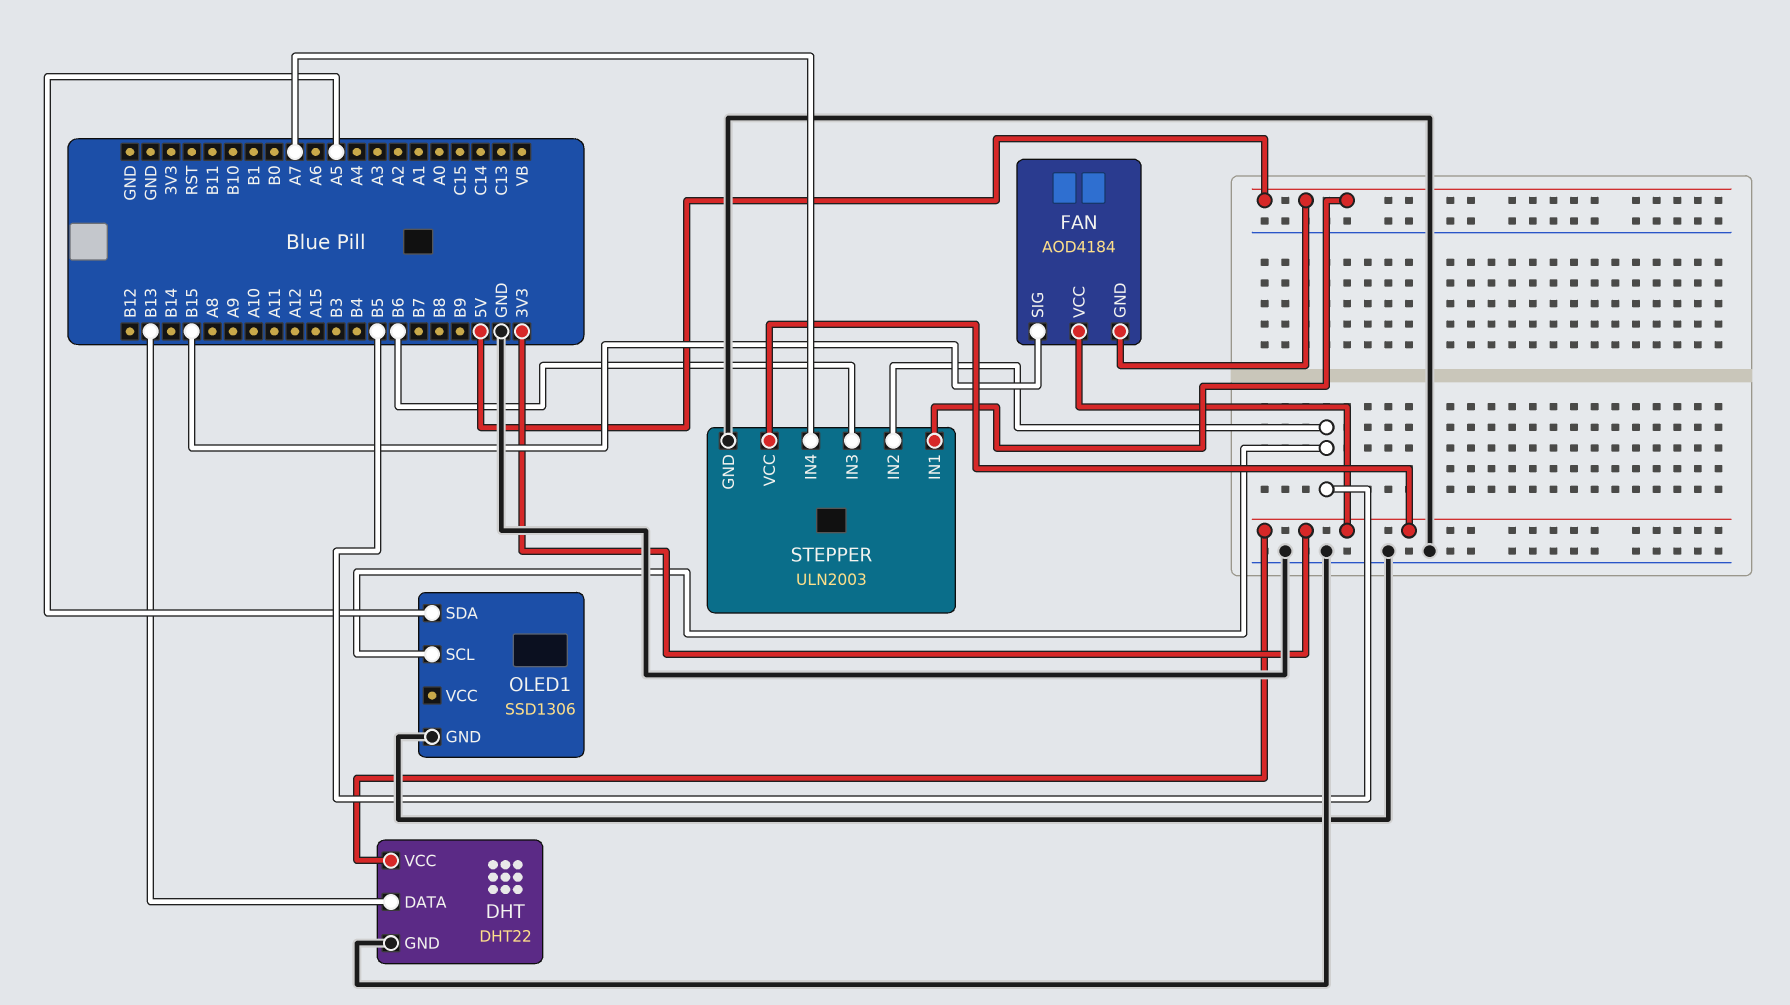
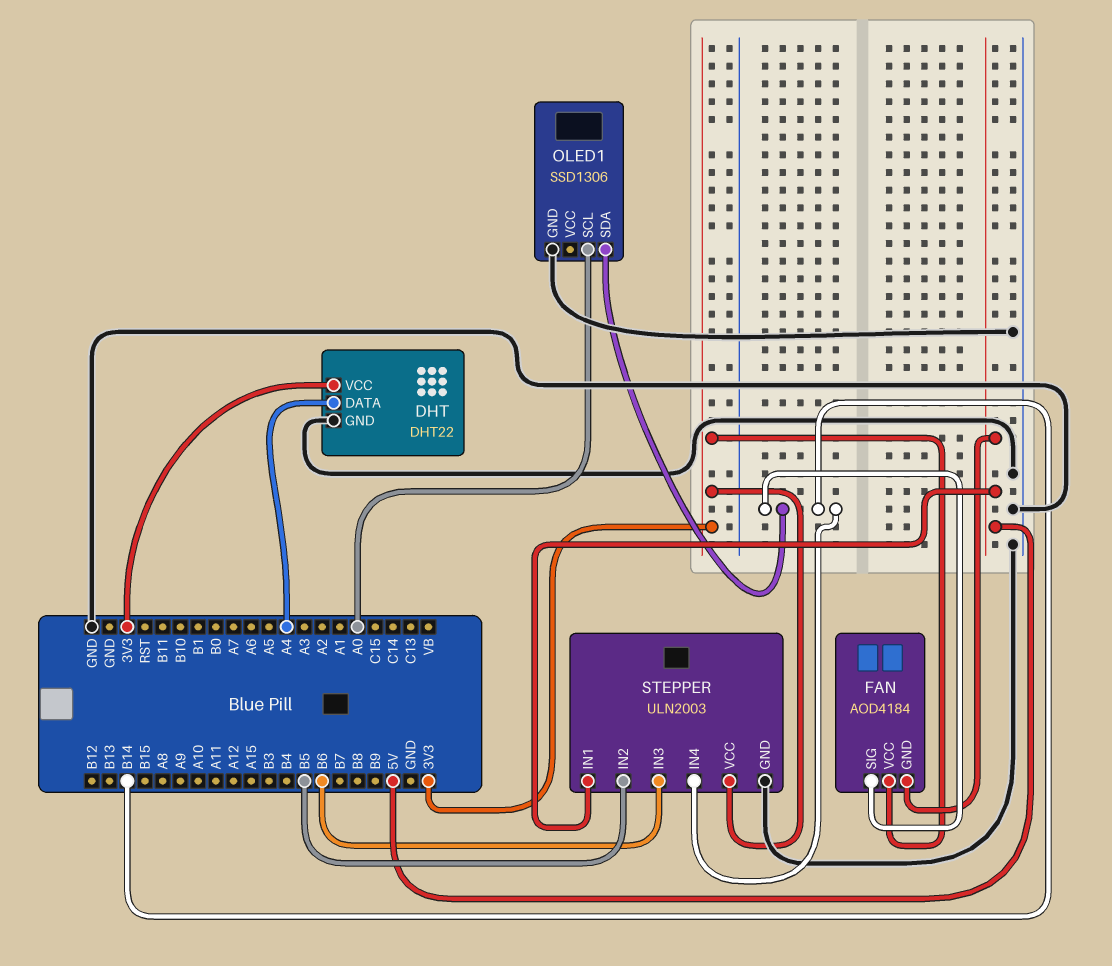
DHT pin DATA: B13 -> A4
FAN pin SIG: B15 -> B14
OLED1 pin SCL: B5 -> A0
OLED1 pin SDA: A5 -> B14
STEPPER pin IN4: A7 -> B14

